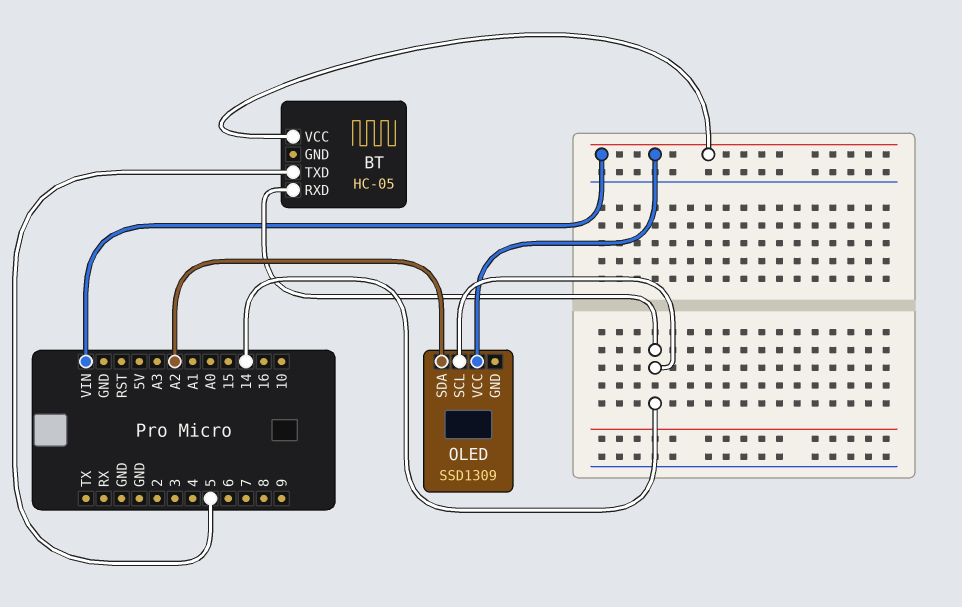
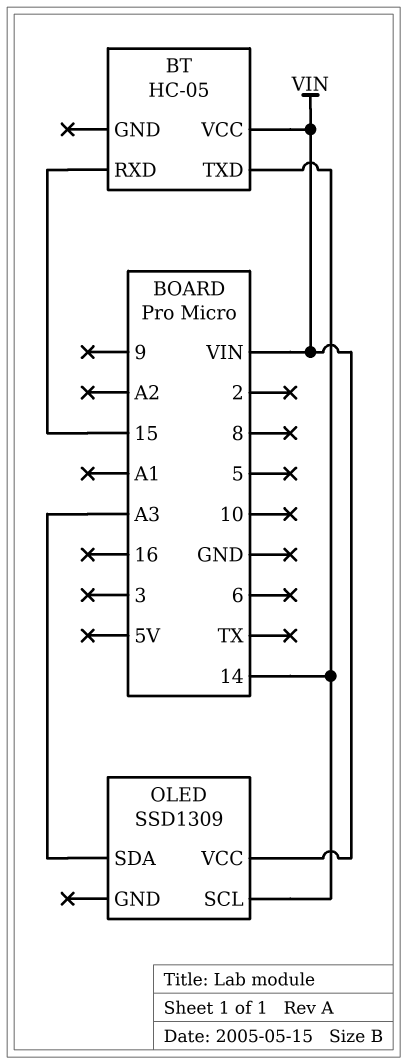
BT pin RXD: 14 -> 15
BT pin TXD: 5 -> 14
OLED pin SDA: A2 -> A3

